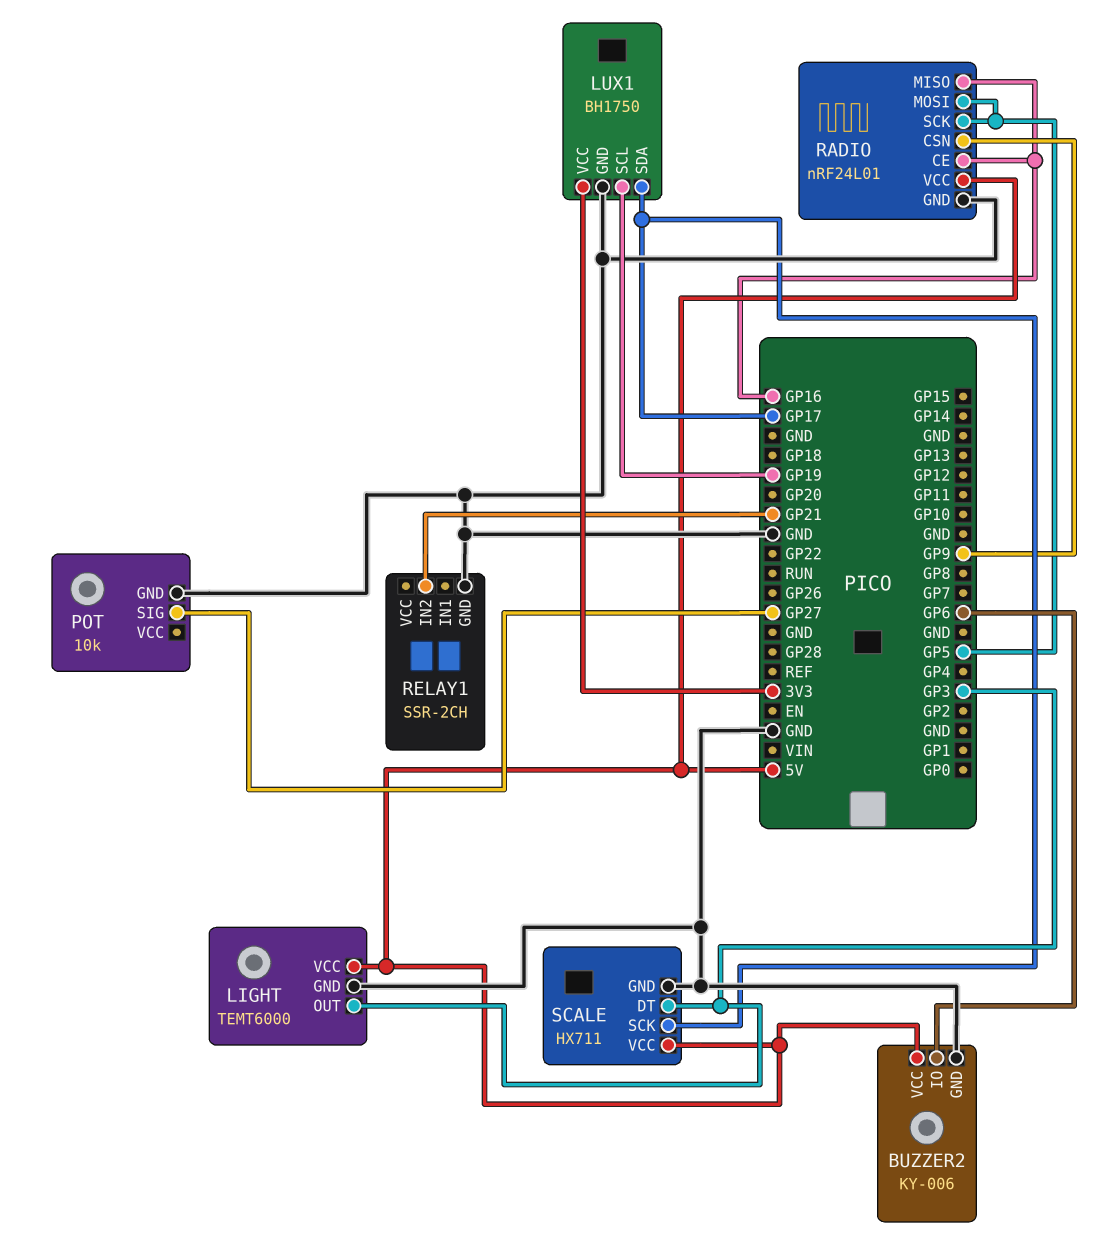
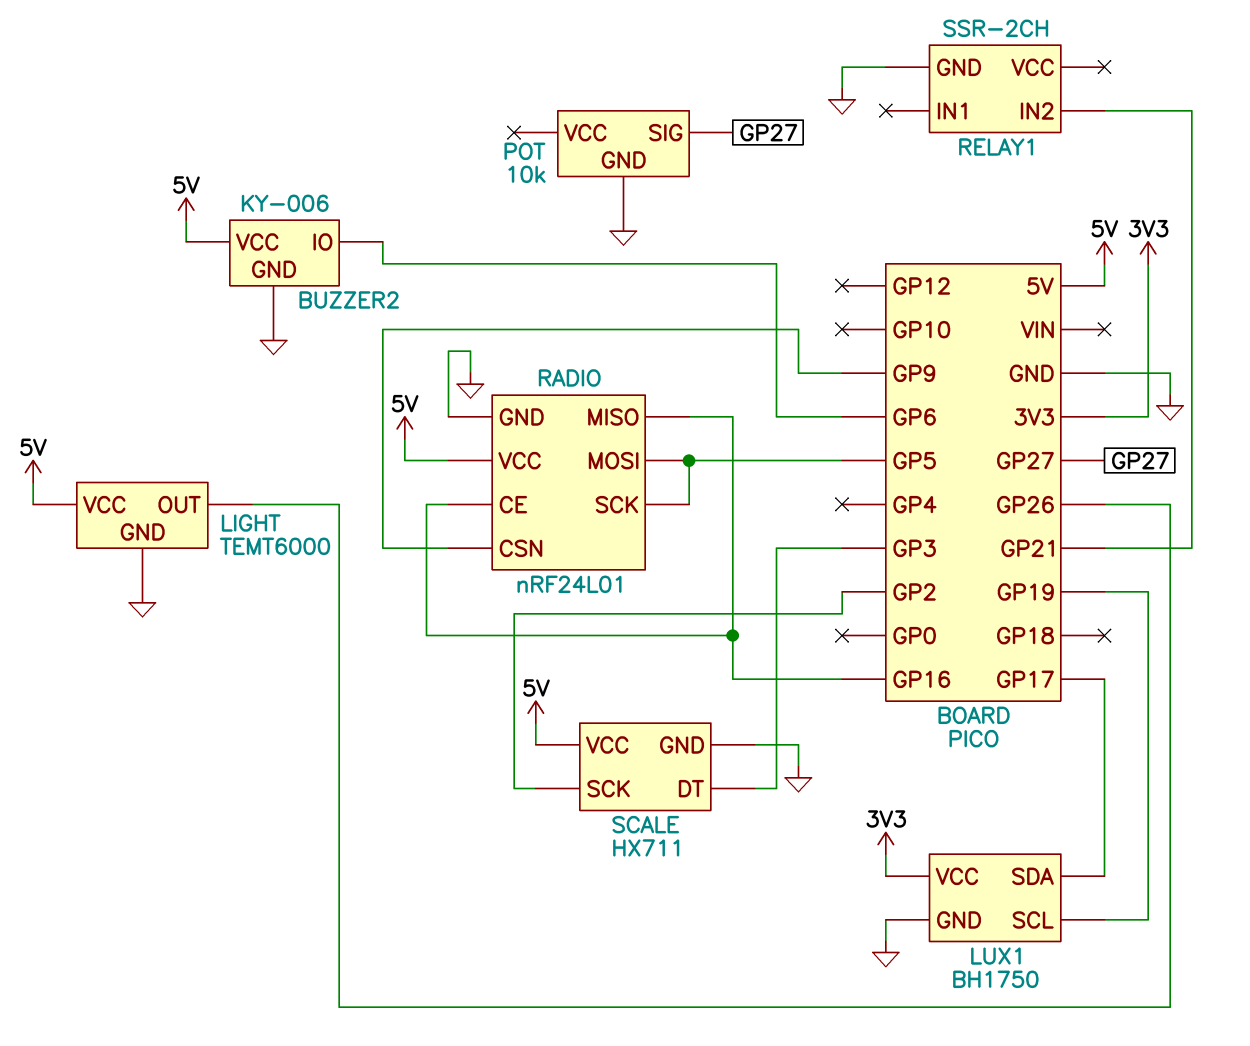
LIGHT pin OUT: GP3 -> GP26
SCALE pin SCK: GP17 -> GP2

